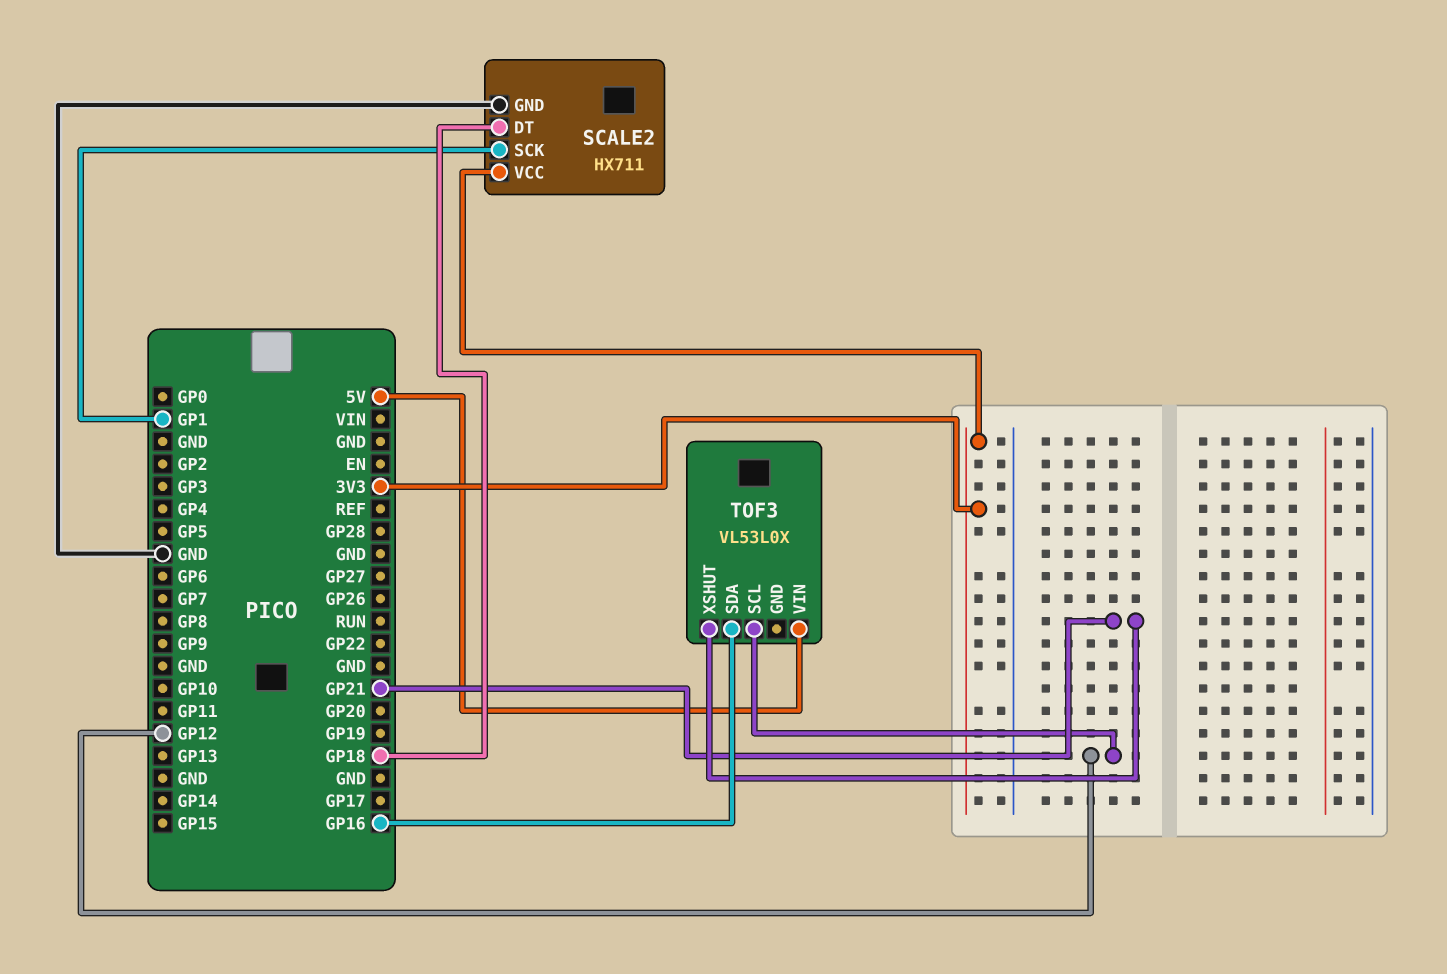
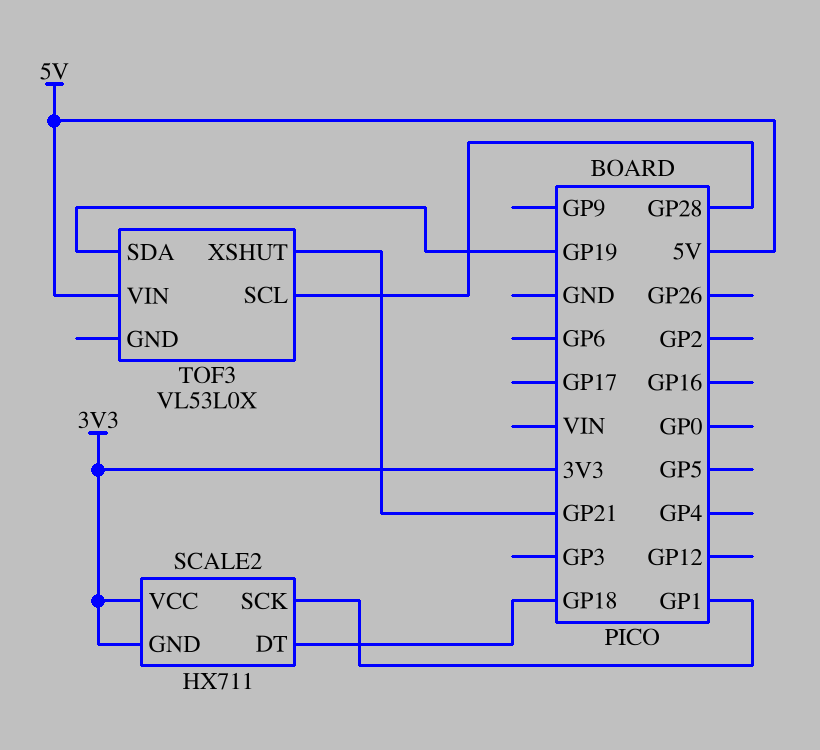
SCALE2 pin GND: GND -> 3V3
TOF3 pin SCL: GP12 -> GP28
TOF3 pin SDA: GP16 -> GP19

